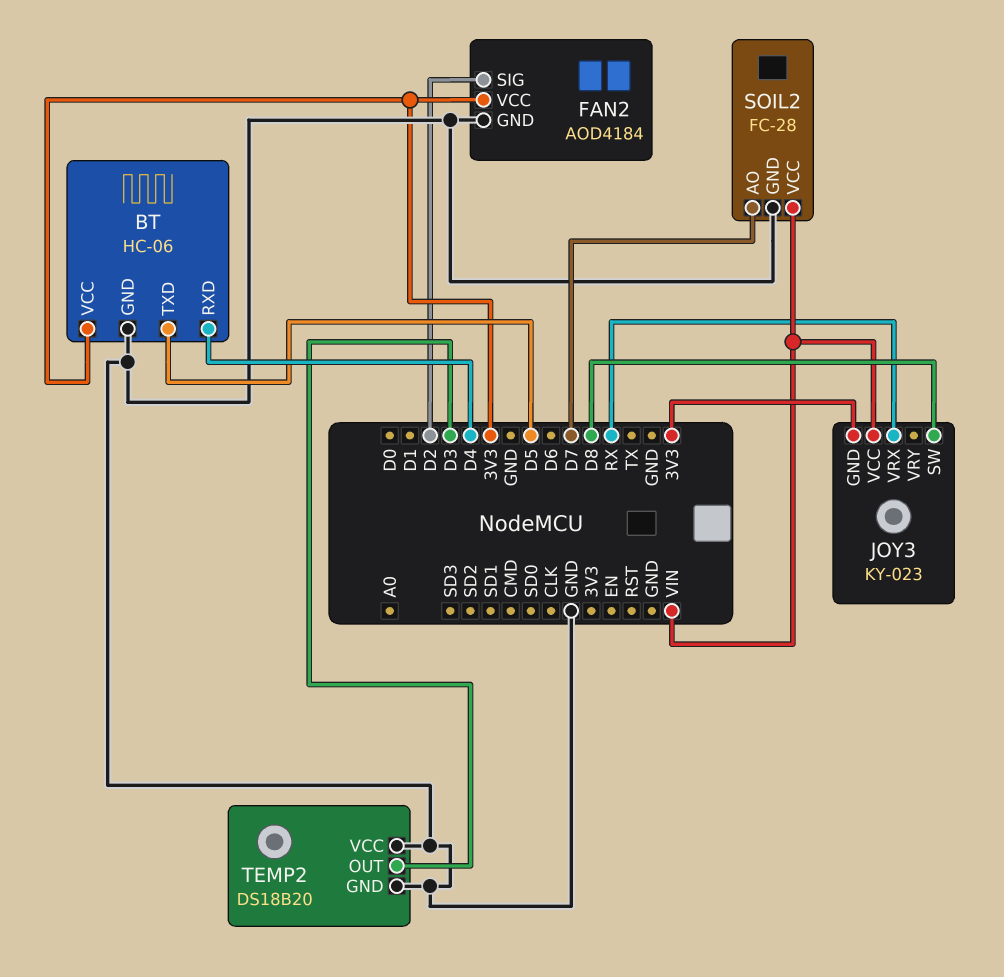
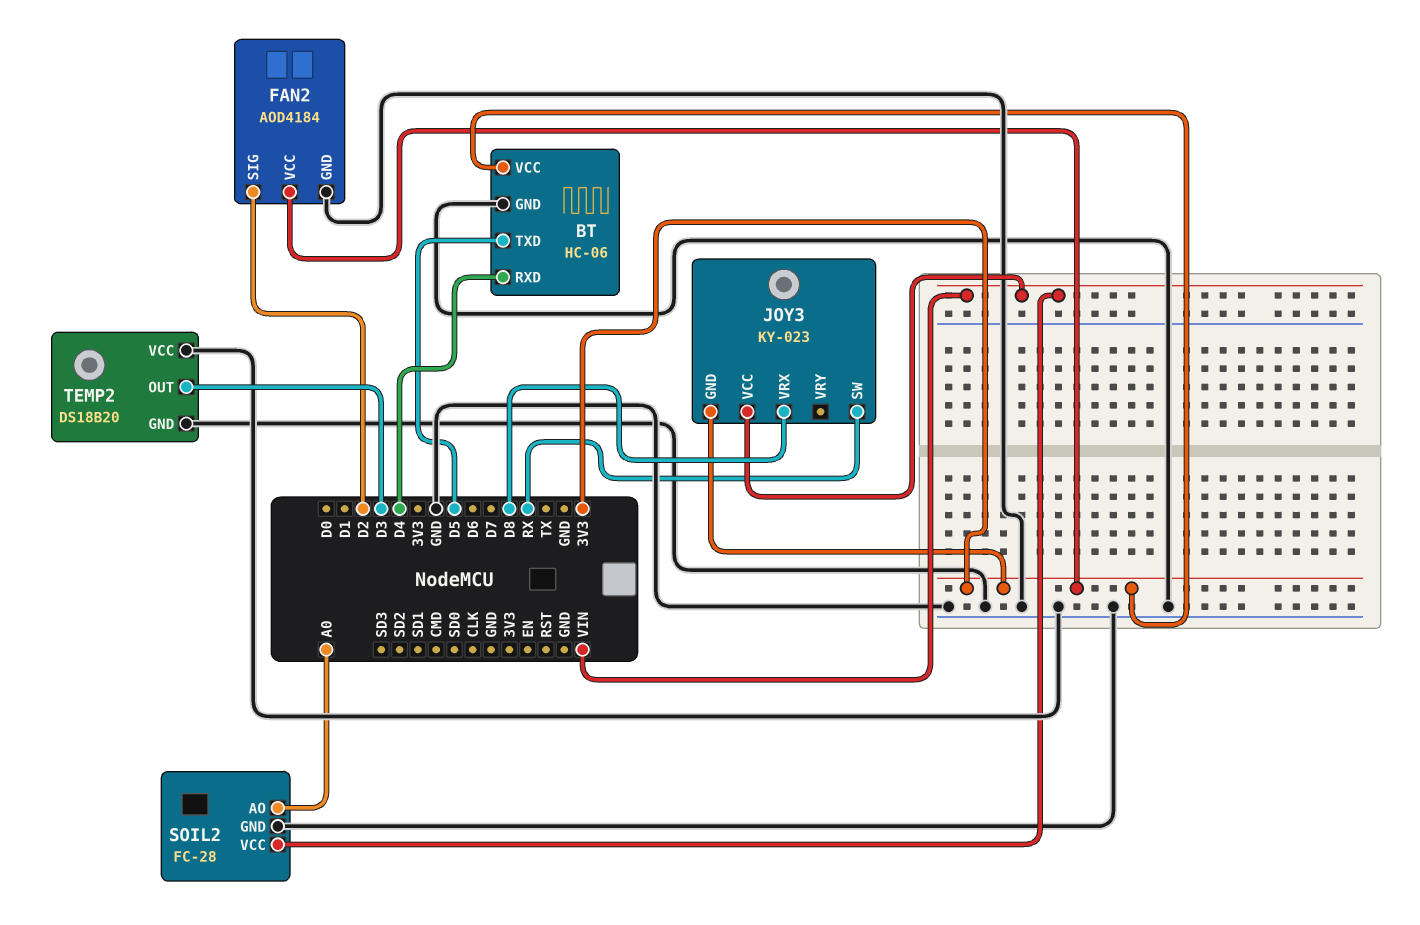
JOY3 pin SW: D8 -> RX
JOY3 pin VRX: RX -> D8
SOIL2 pin AO: D7 -> A0

